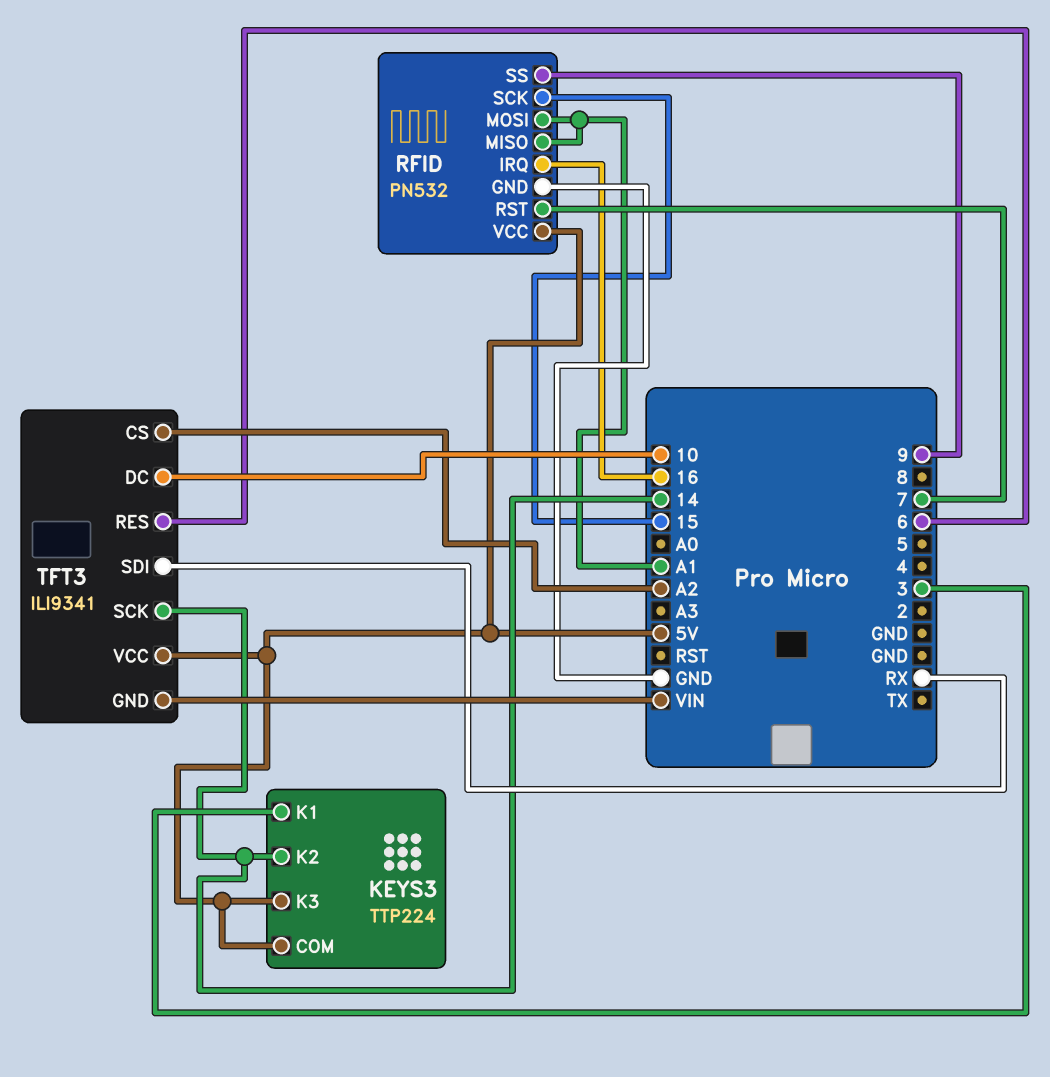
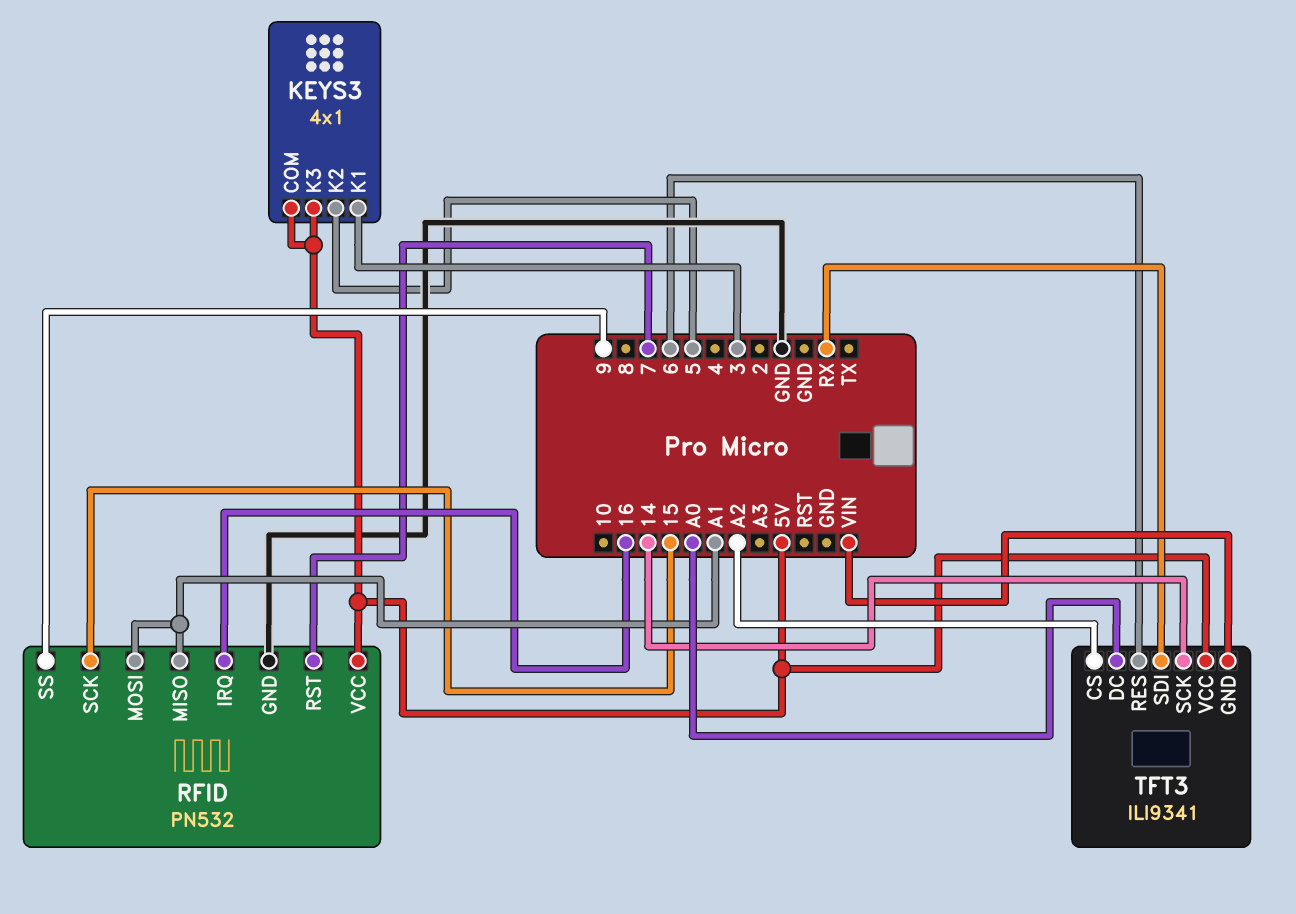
KEYS3: TTP224 -> 4x1
KEYS3 pin K2: 14 -> 5
TFT3 pin DC: 10 -> A0

